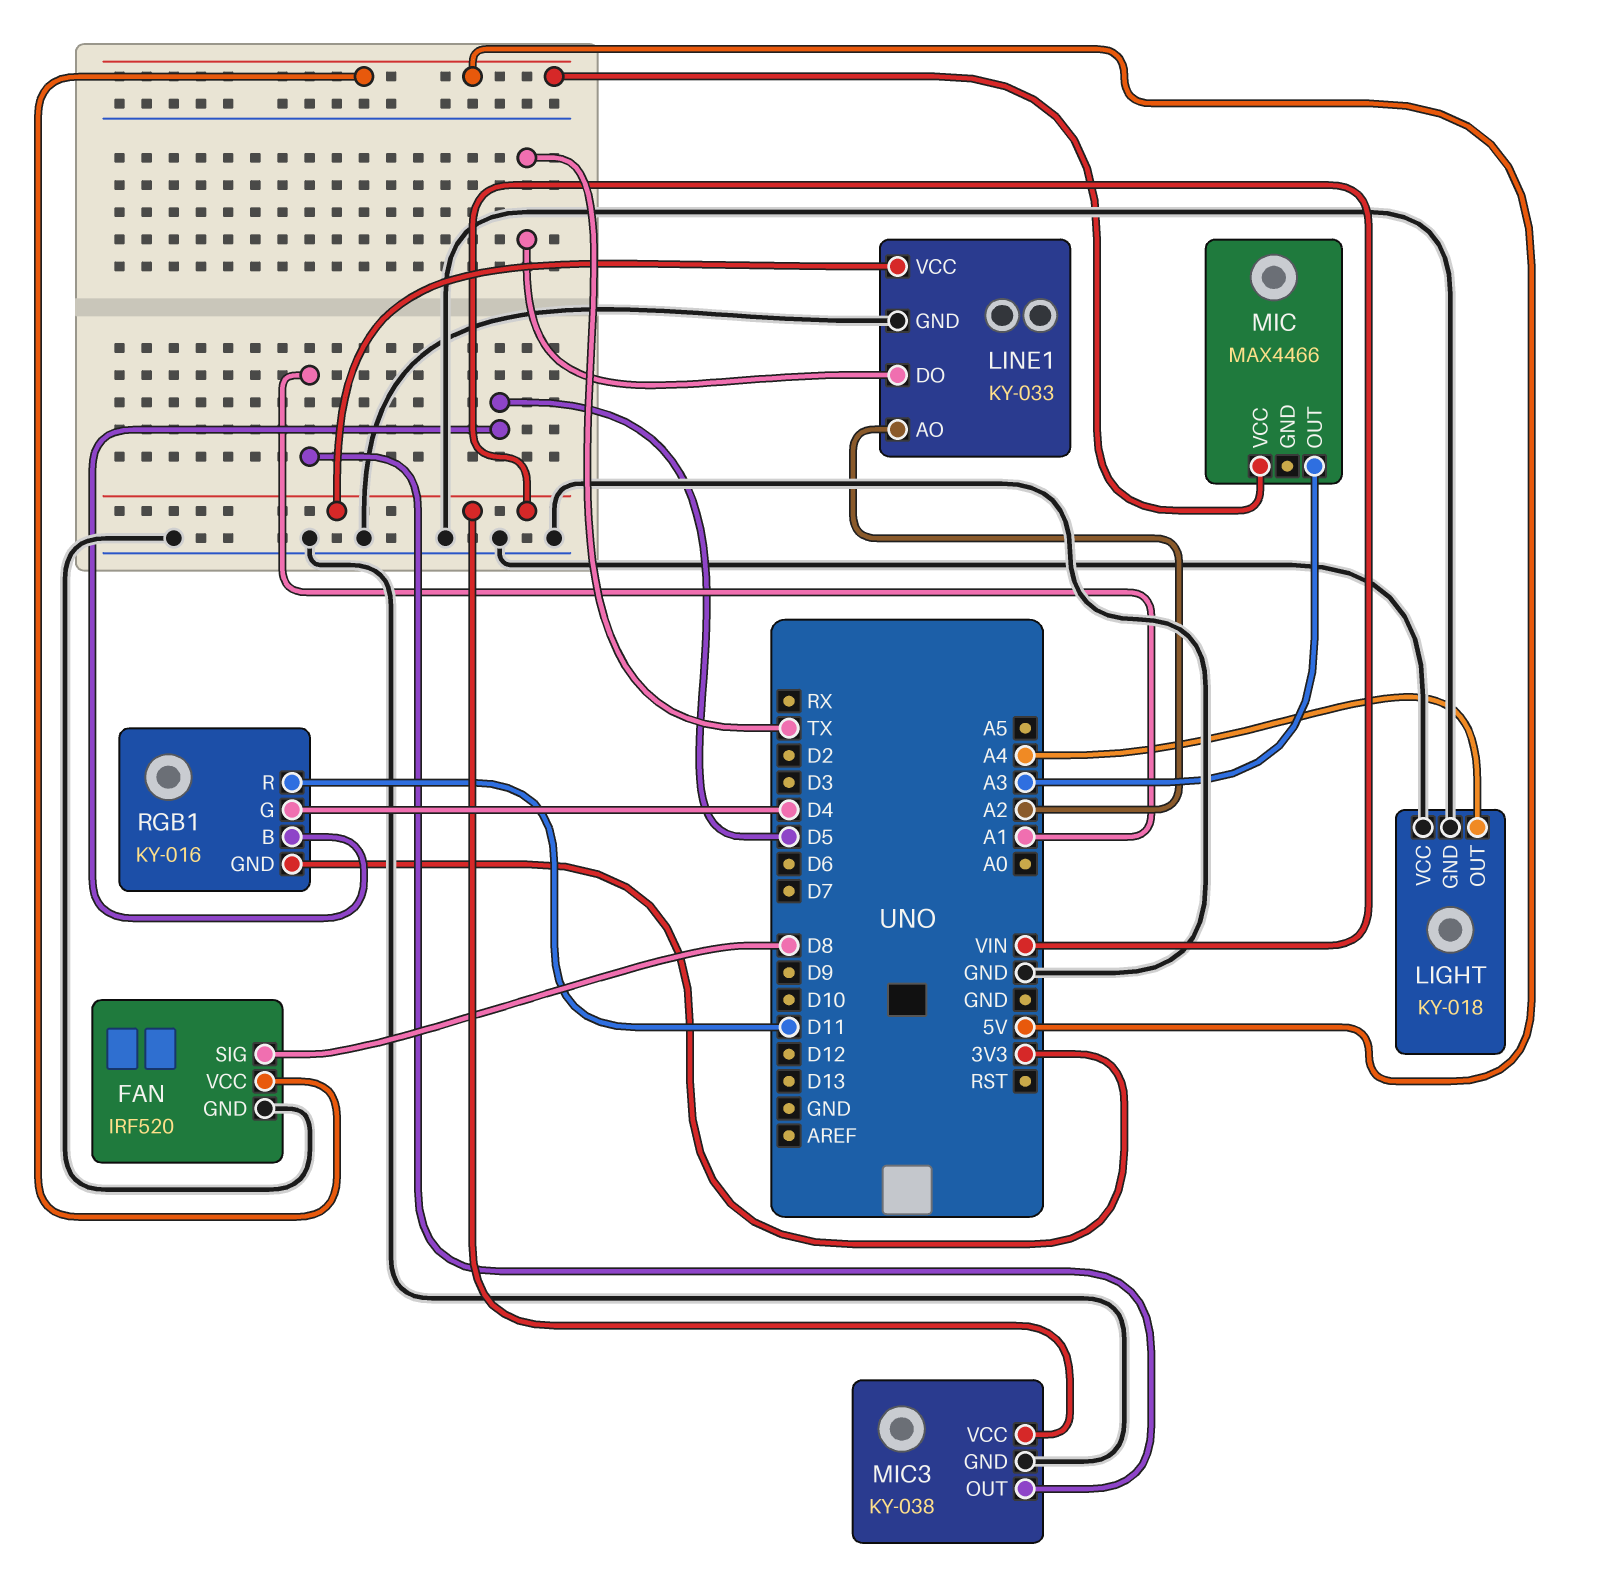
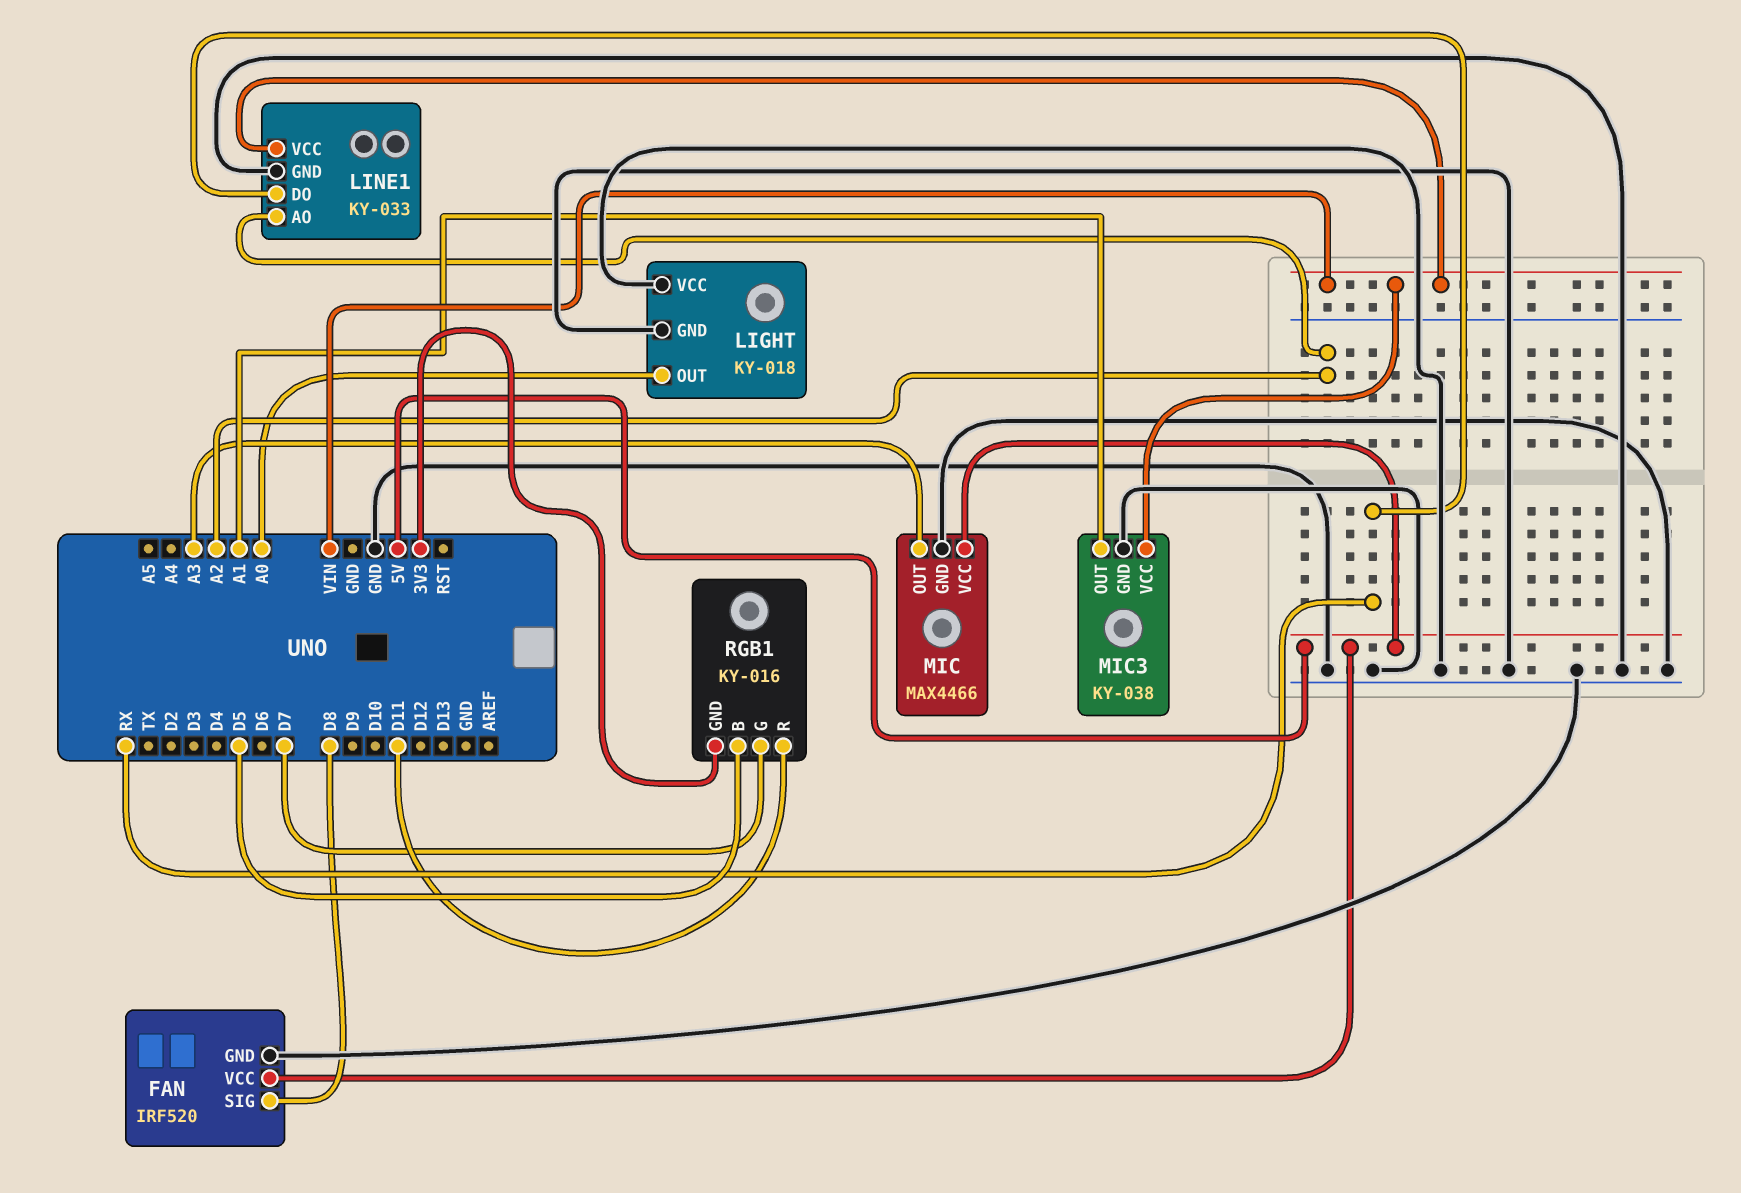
LIGHT pin OUT: A4 -> A0
LINE1 pin DO: TX -> RX
MIC pin GND: none -> GND
RGB1 pin G: D4 -> D7

